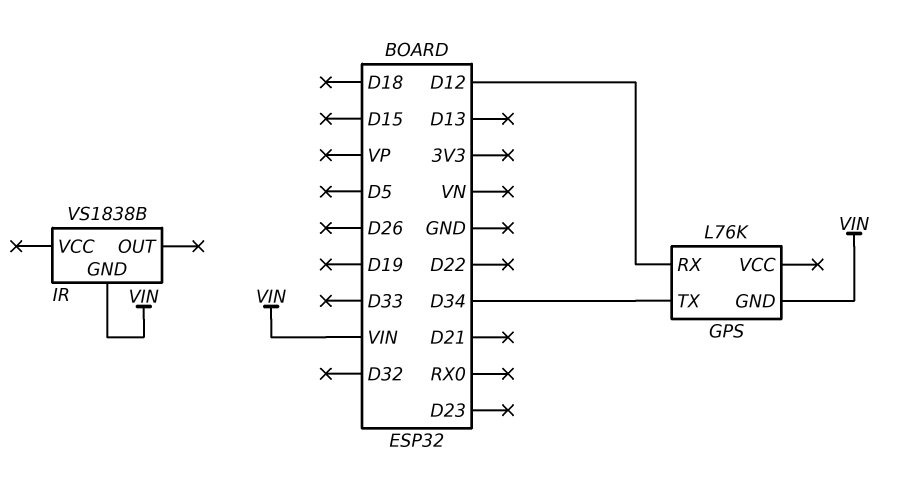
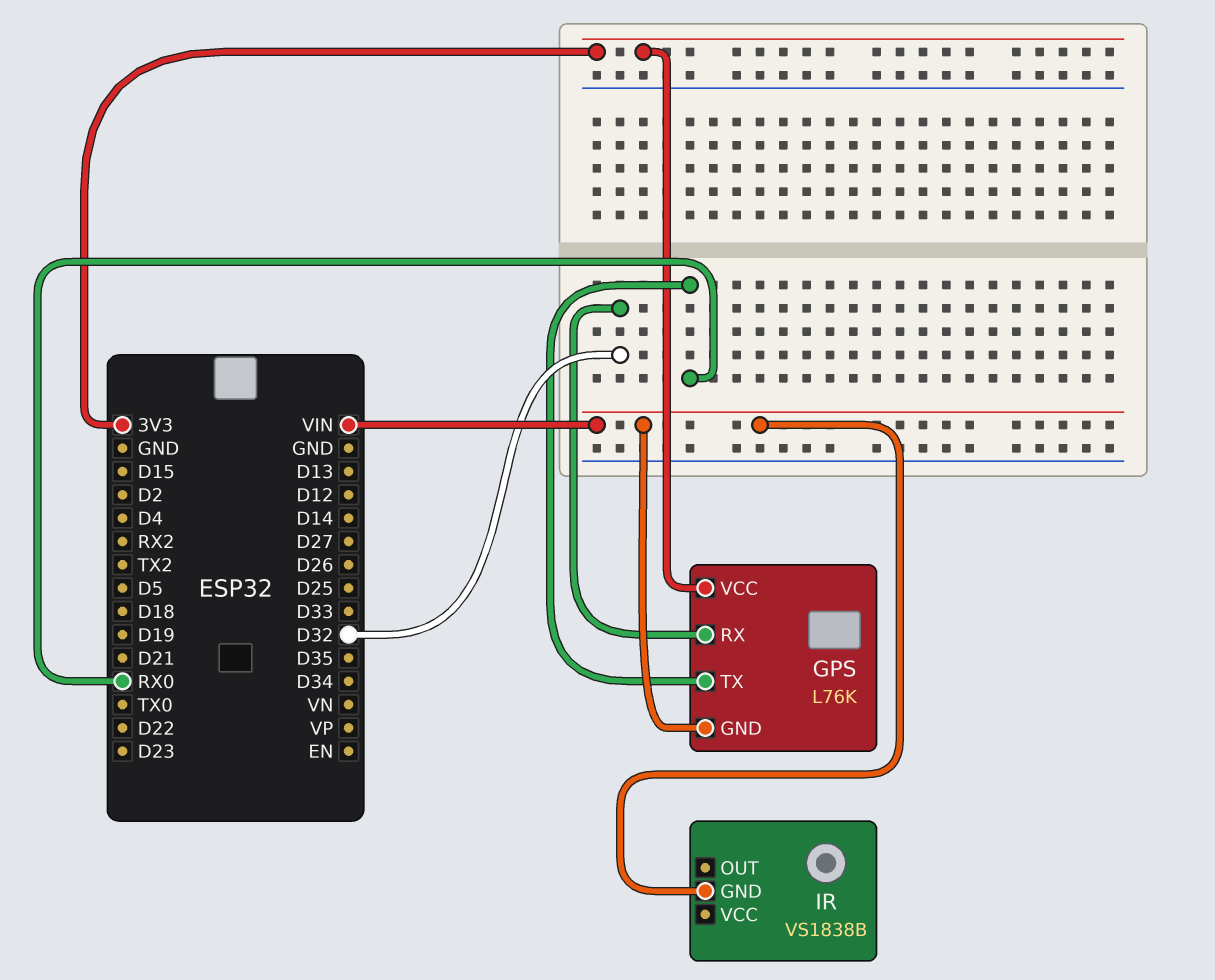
GPS pin RX: D12 -> D32
GPS pin TX: D34 -> RX0
GPS pin VCC: none -> 3V3

